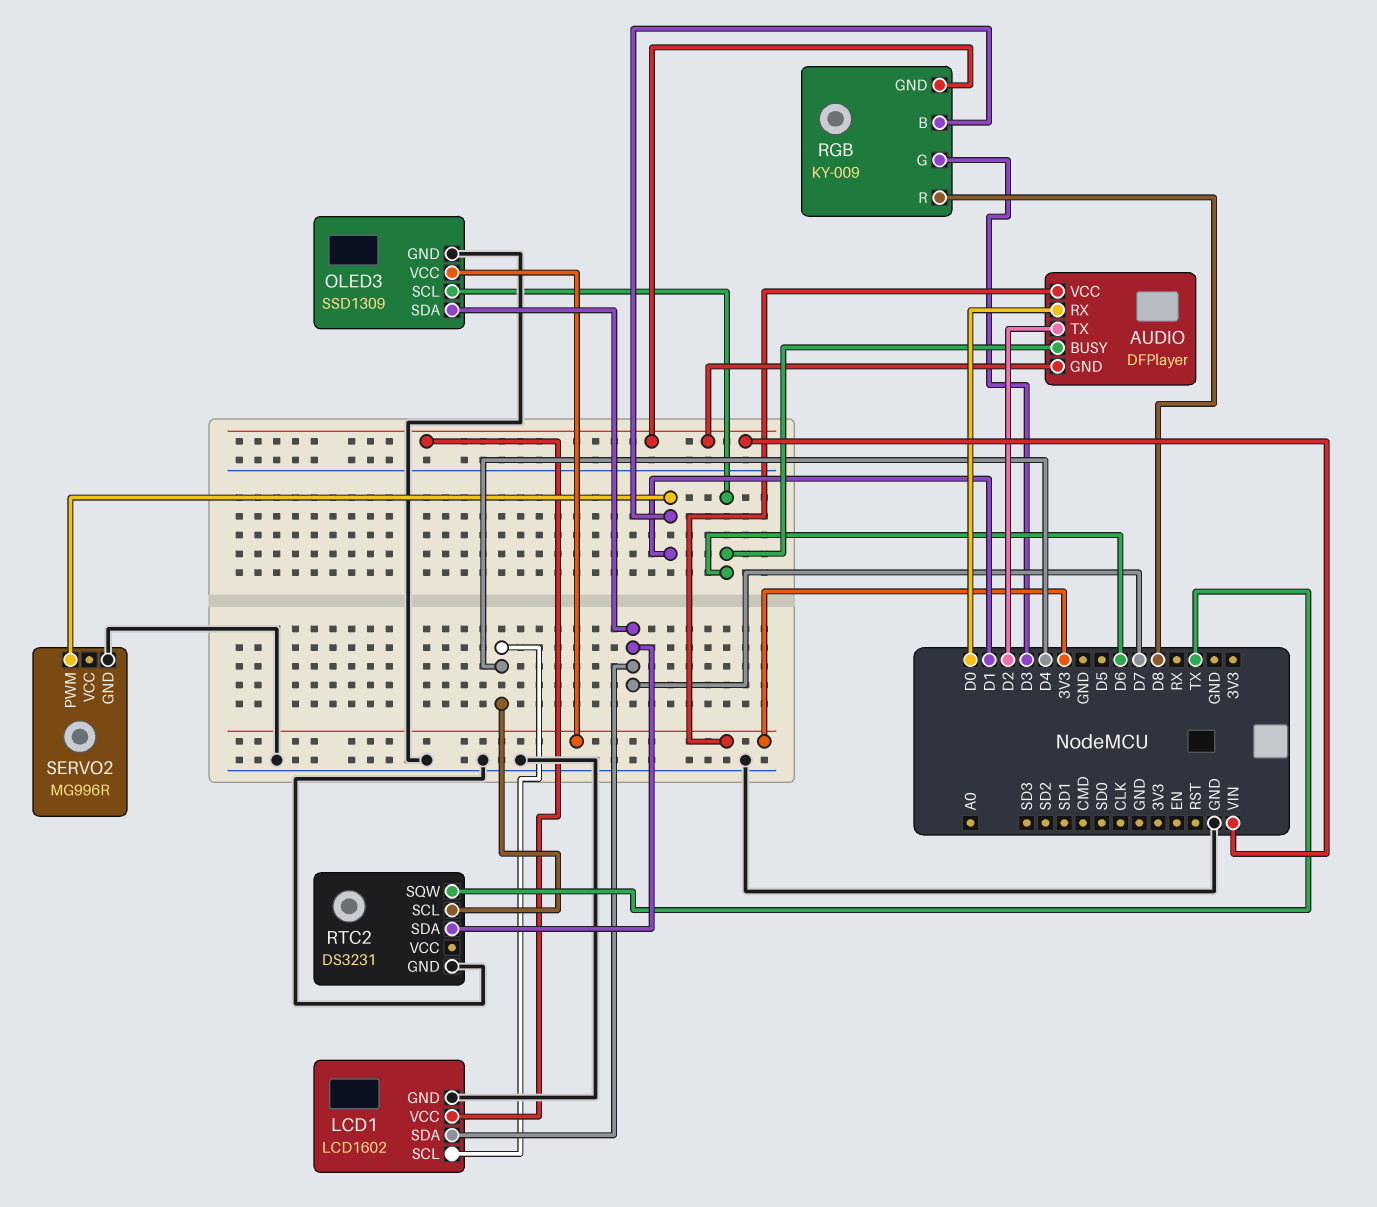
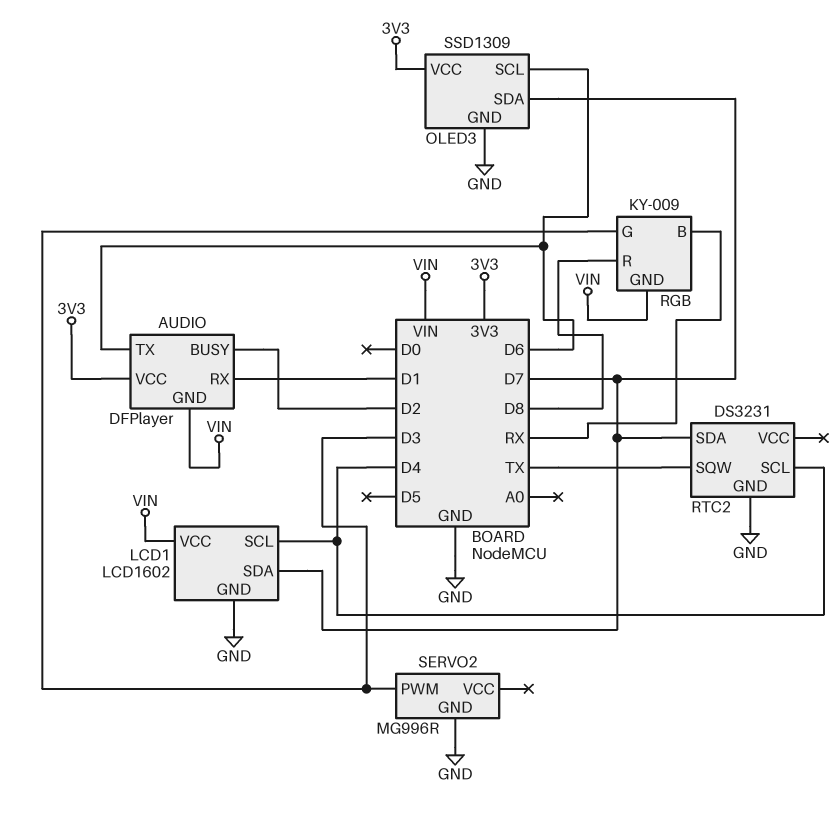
AUDIO pin BUSY: D6 -> D2
AUDIO pin RX: D0 -> D1
AUDIO pin TX: D2 -> D6
RGB pin B: D1 -> RX
SERVO2 pin PWM: D1 -> D3

